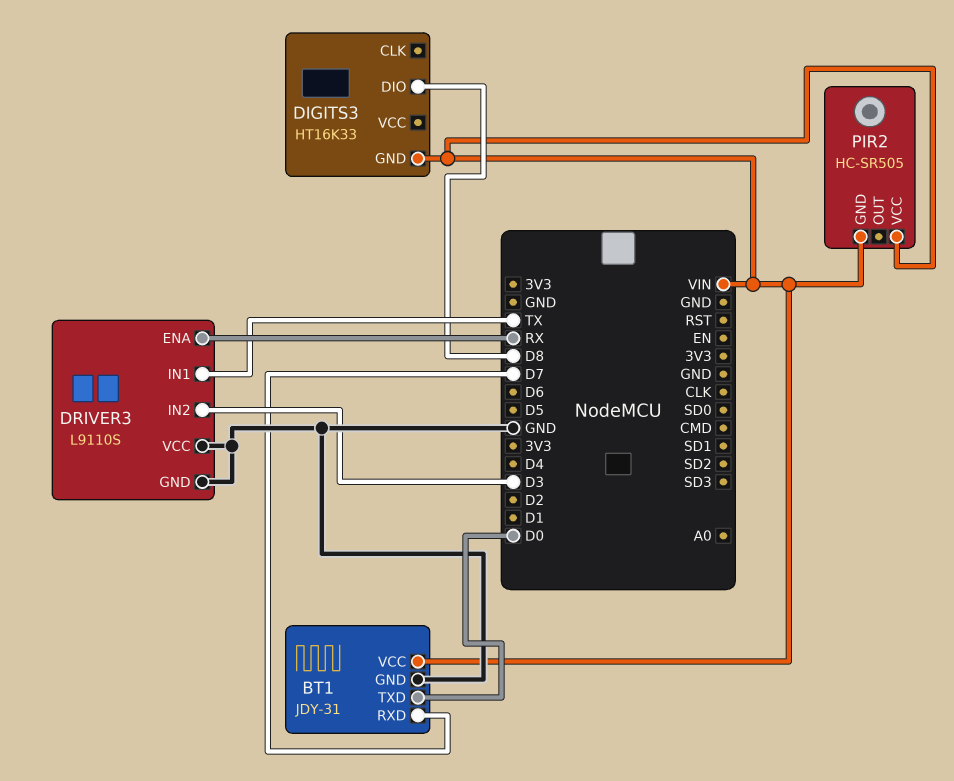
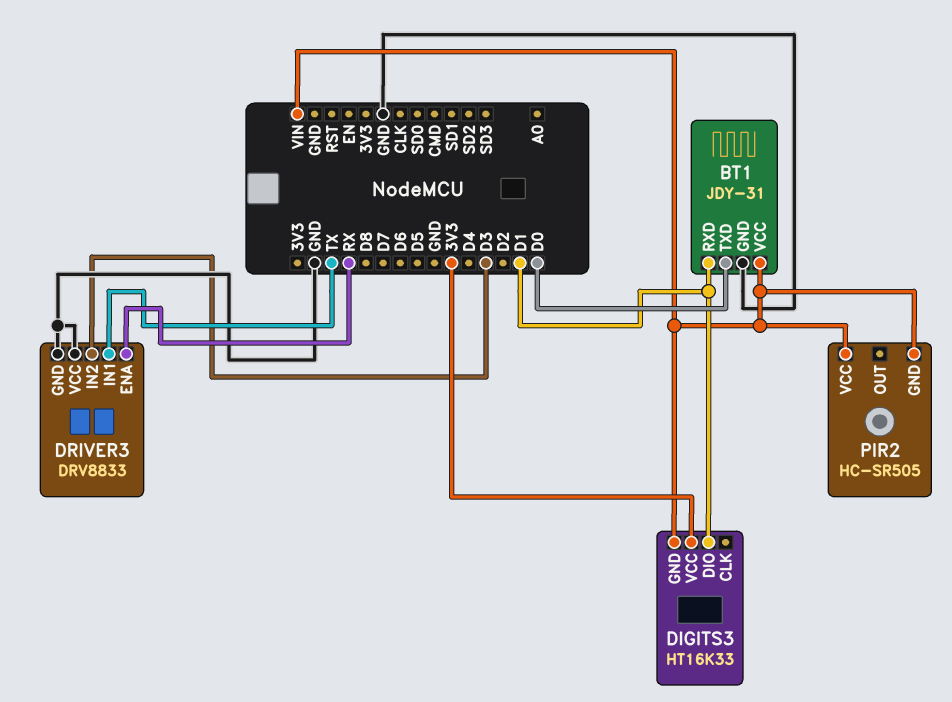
BT1 pin RXD: D7 -> D1
DIGITS3 pin DIO: D8 -> D1
DIGITS3 pin VCC: none -> 3V3
DRIVER3: L9110S -> DRV8833

